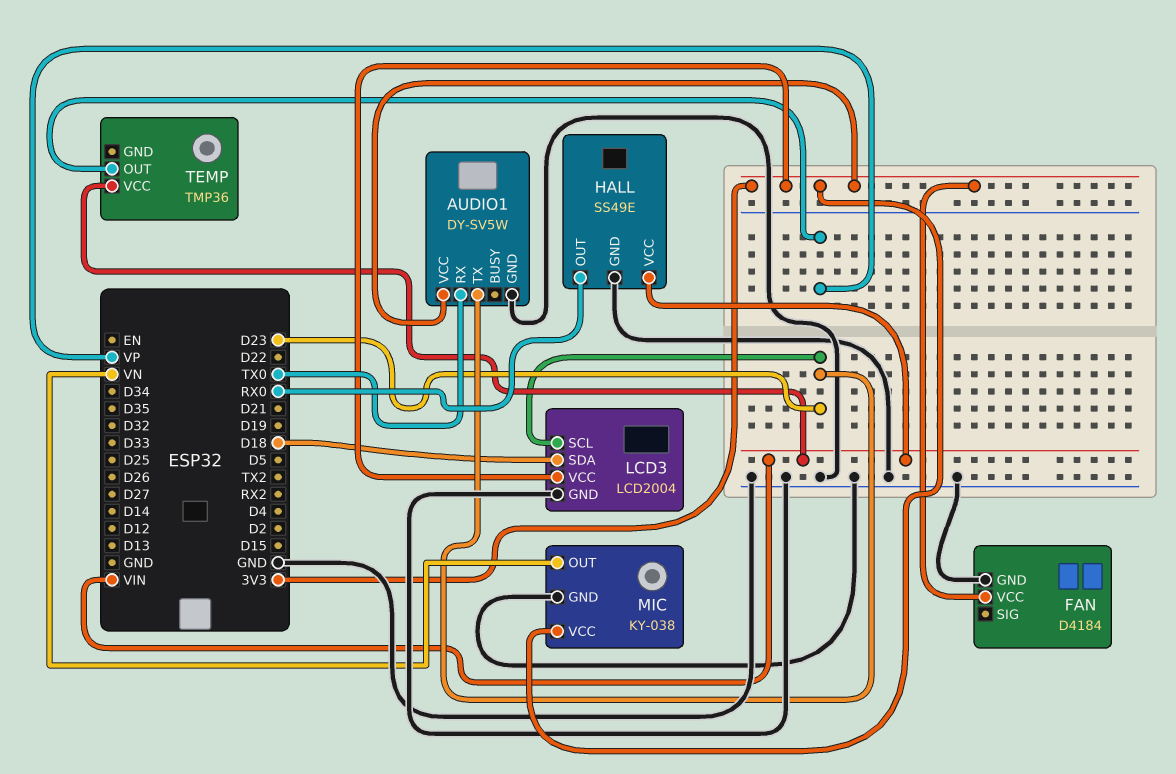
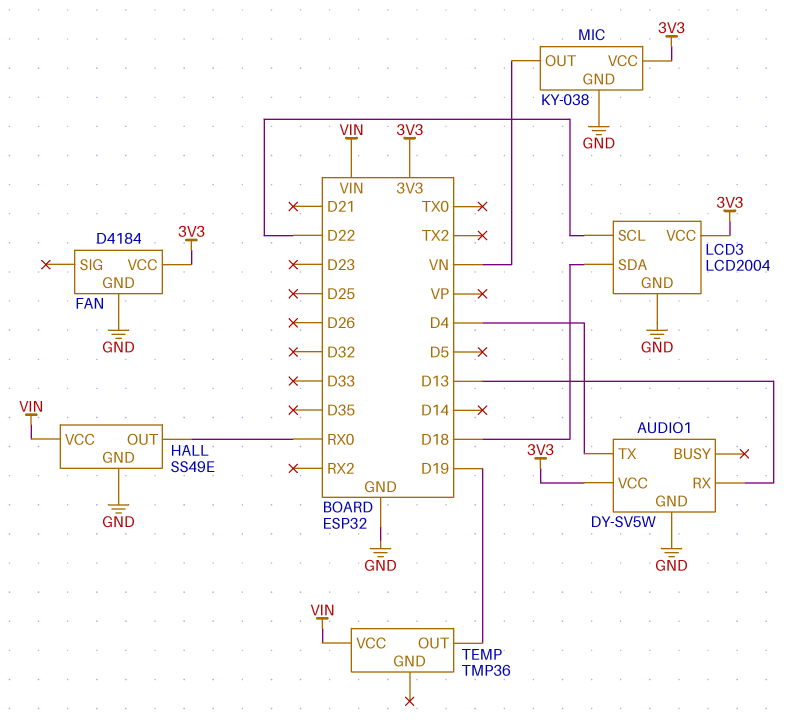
AUDIO1 pin RX: TX0 -> D13
AUDIO1 pin TX: D23 -> D4
LCD3 pin SCL: D23 -> D22
TEMP pin OUT: VP -> D19

